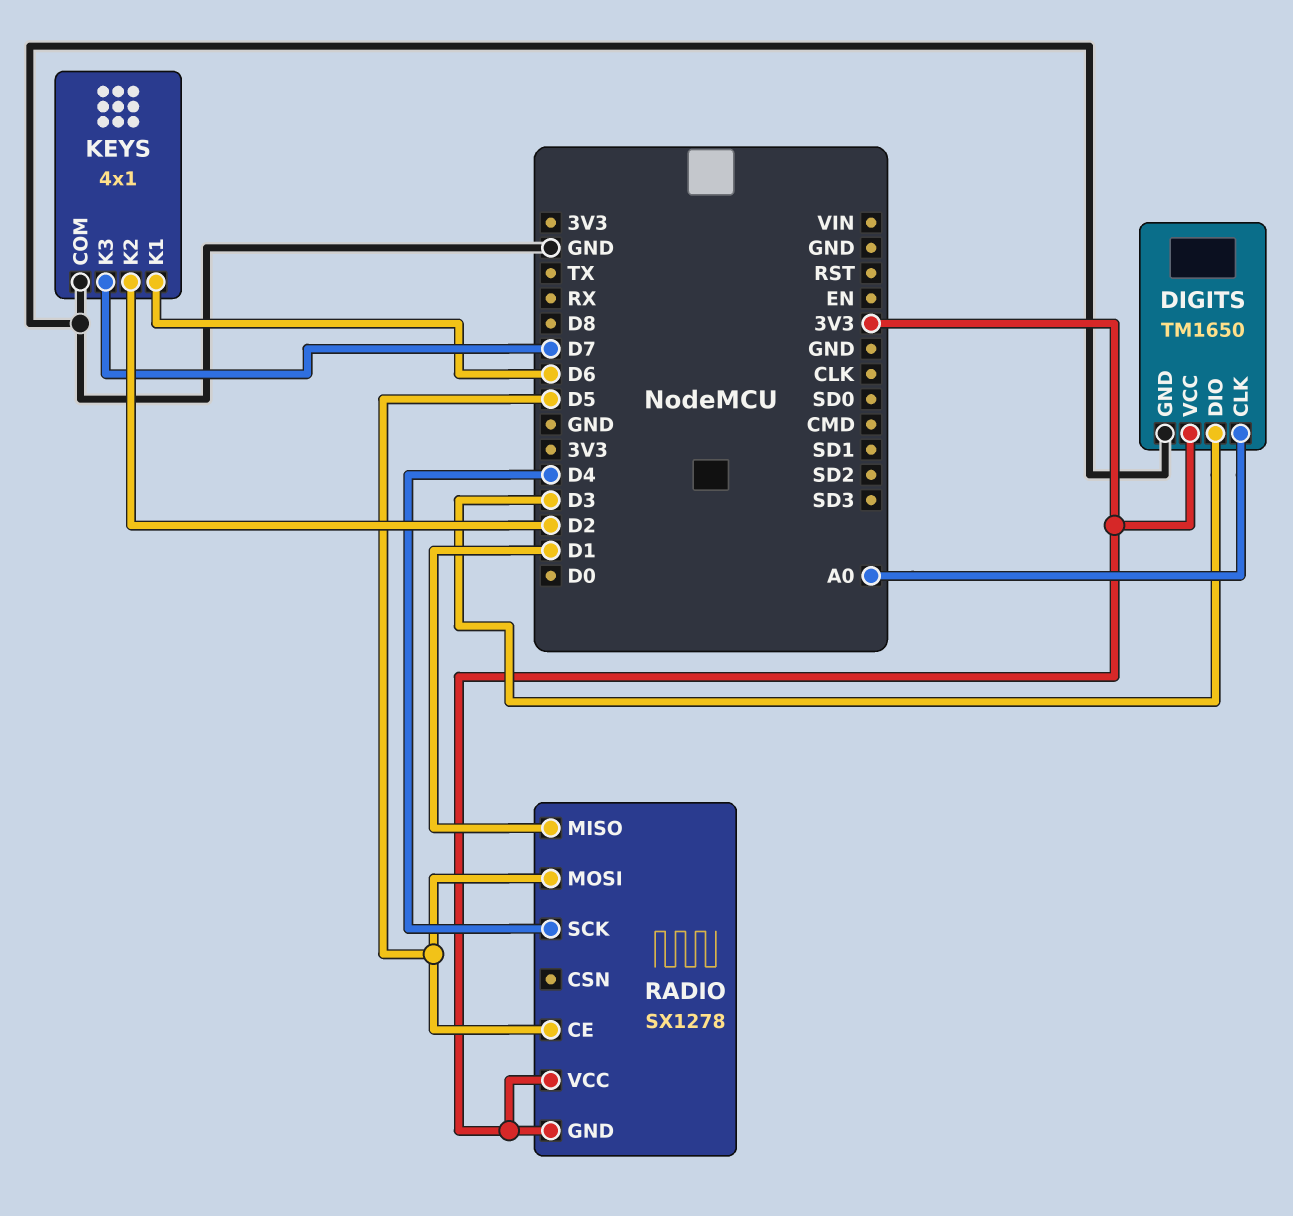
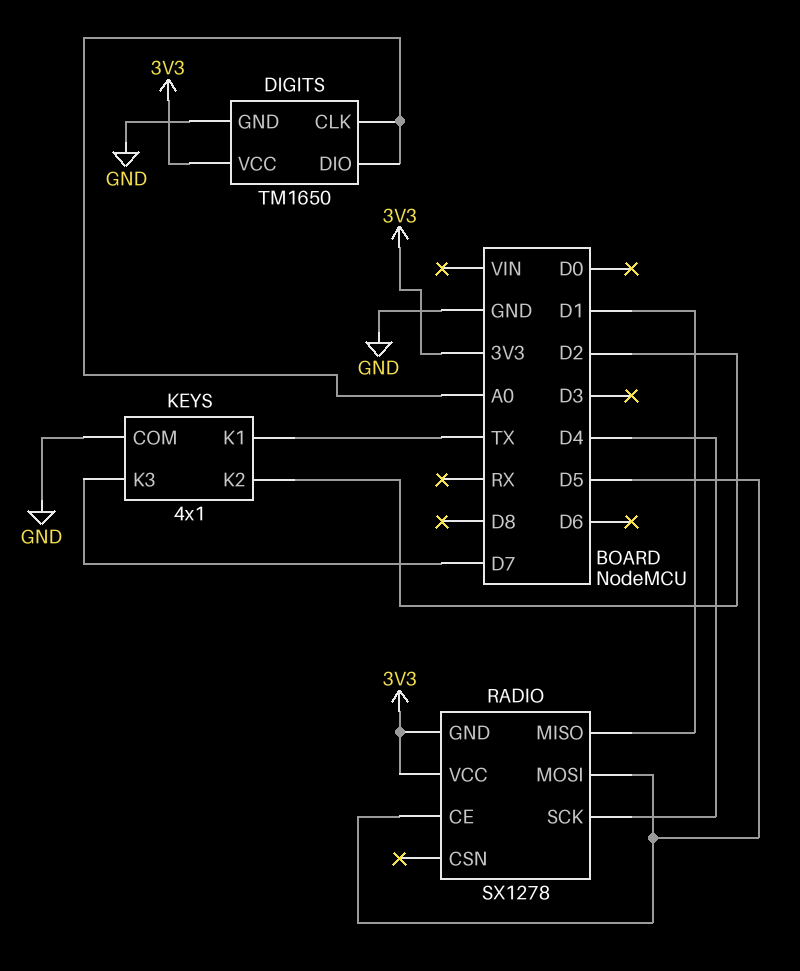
DIGITS pin DIO: D3 -> A0
KEYS pin K1: D6 -> TX

